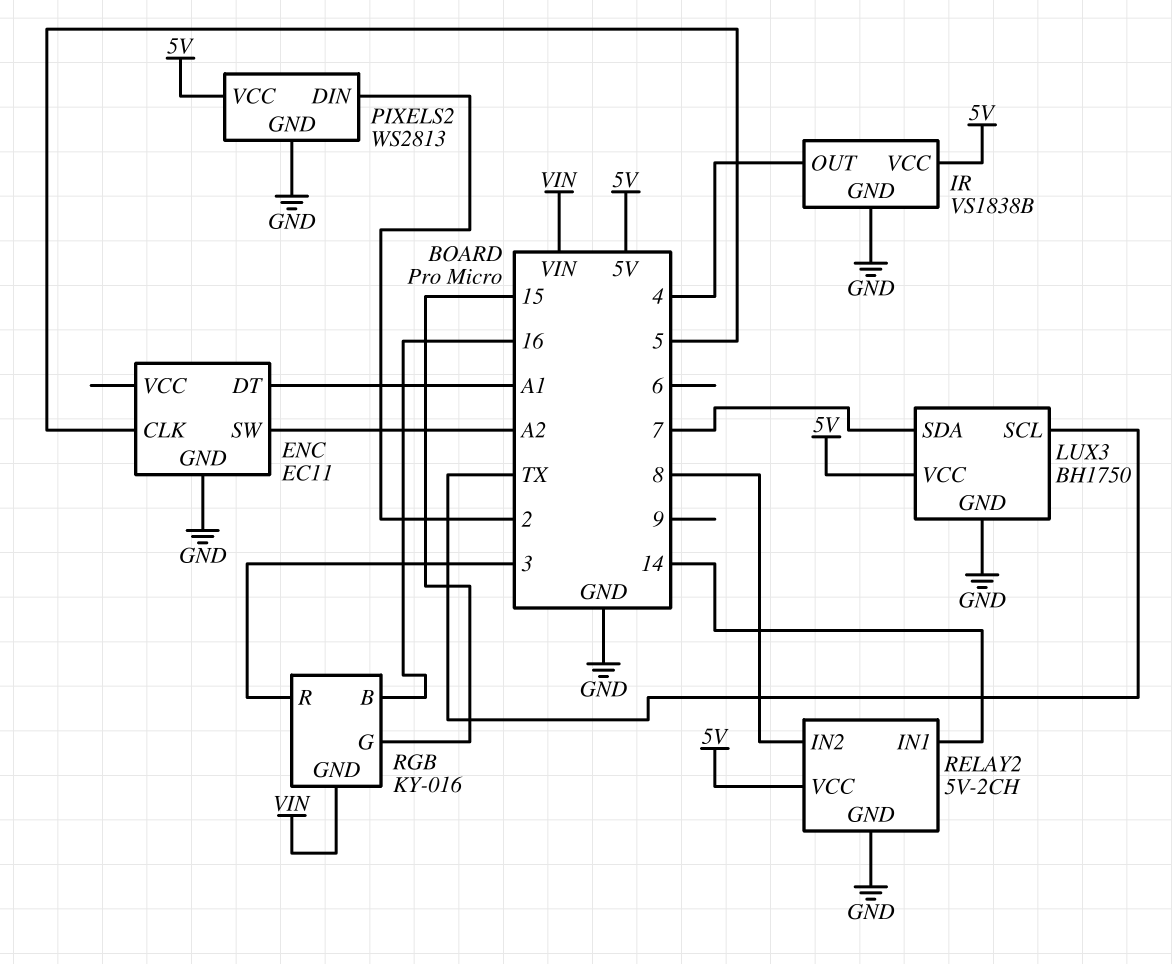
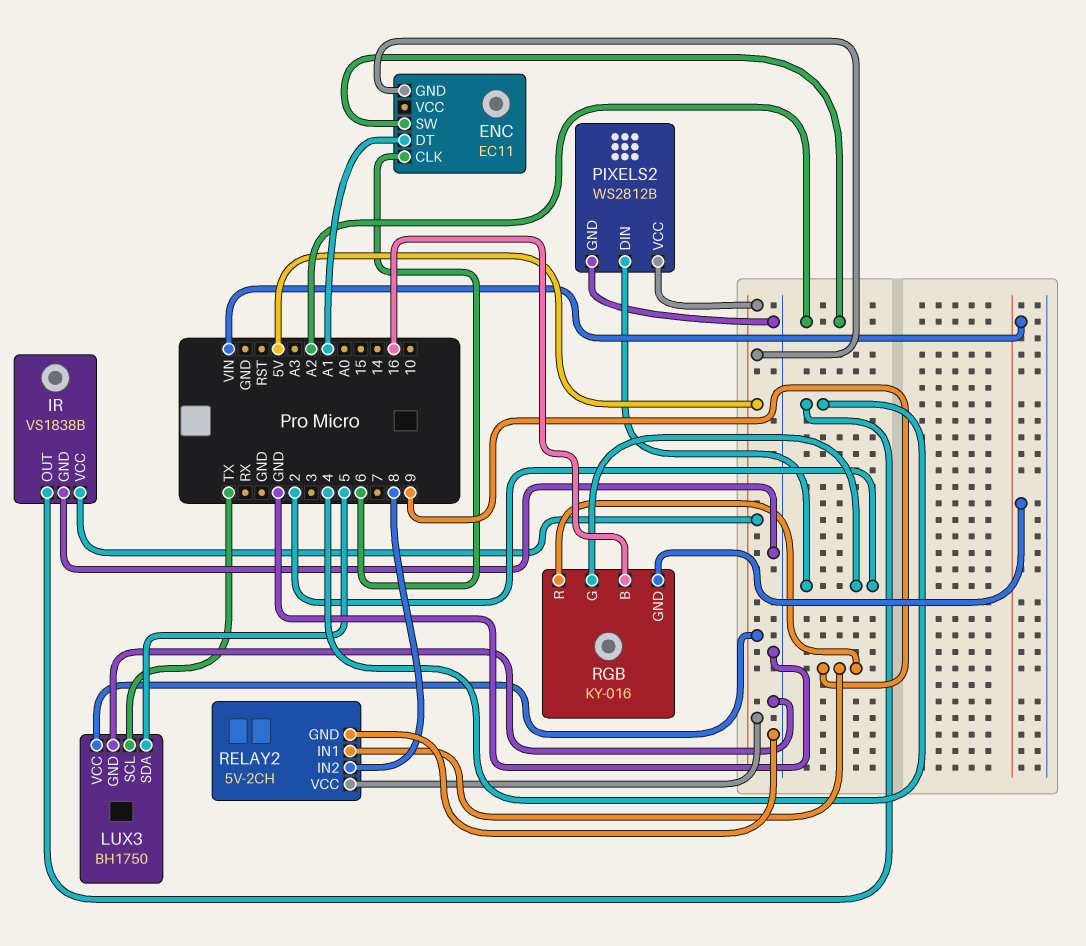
ENC pin CLK: 5 -> 6
ENC pin GND: GND -> 5V
LUX3 pin SDA: 7 -> 5
PIXELS2: WS2813 -> WS2812B
RELAY2 pin IN1: 14 -> 9
RGB pin G: 15 -> 2
RGB pin R: 3 -> 9

